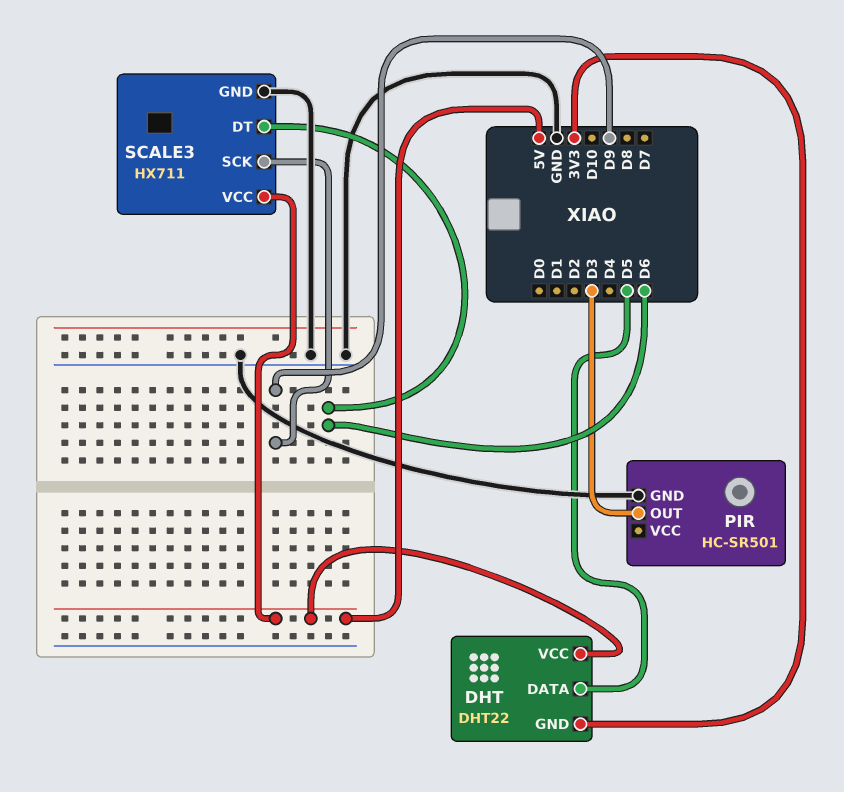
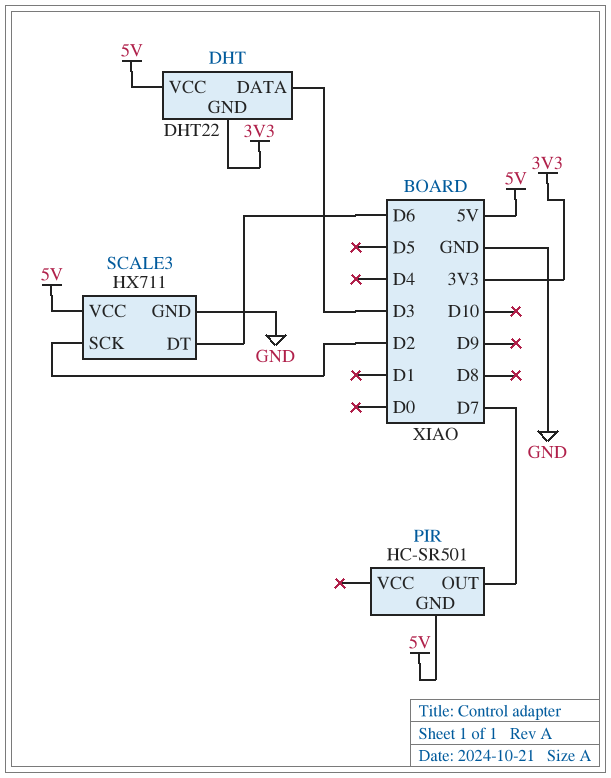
DHT pin DATA: D5 -> D3
PIR pin GND: GND -> 5V
PIR pin OUT: D3 -> D7
SCALE3 pin SCK: D9 -> D2

